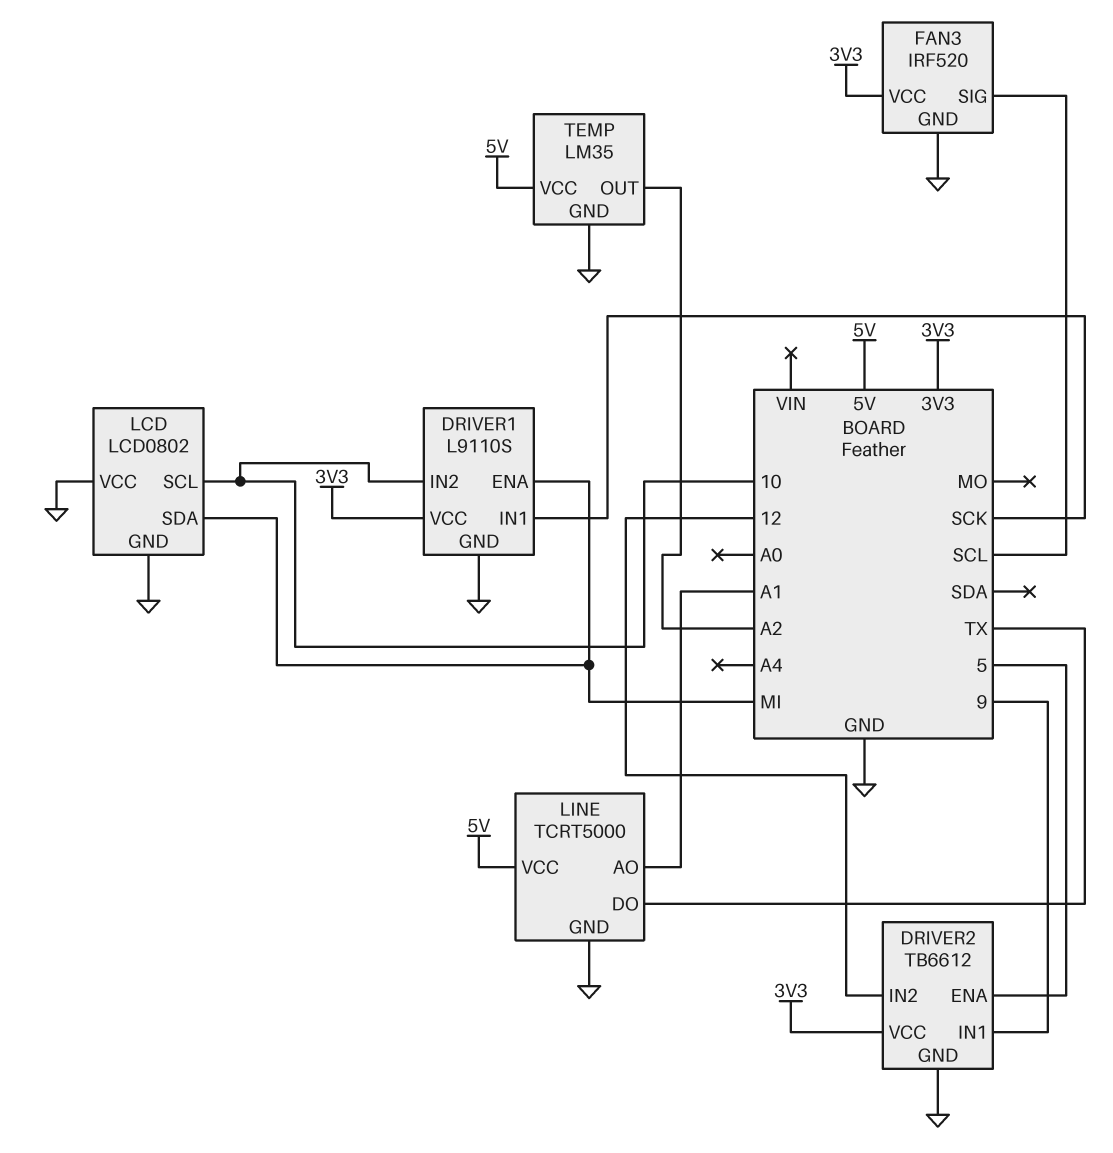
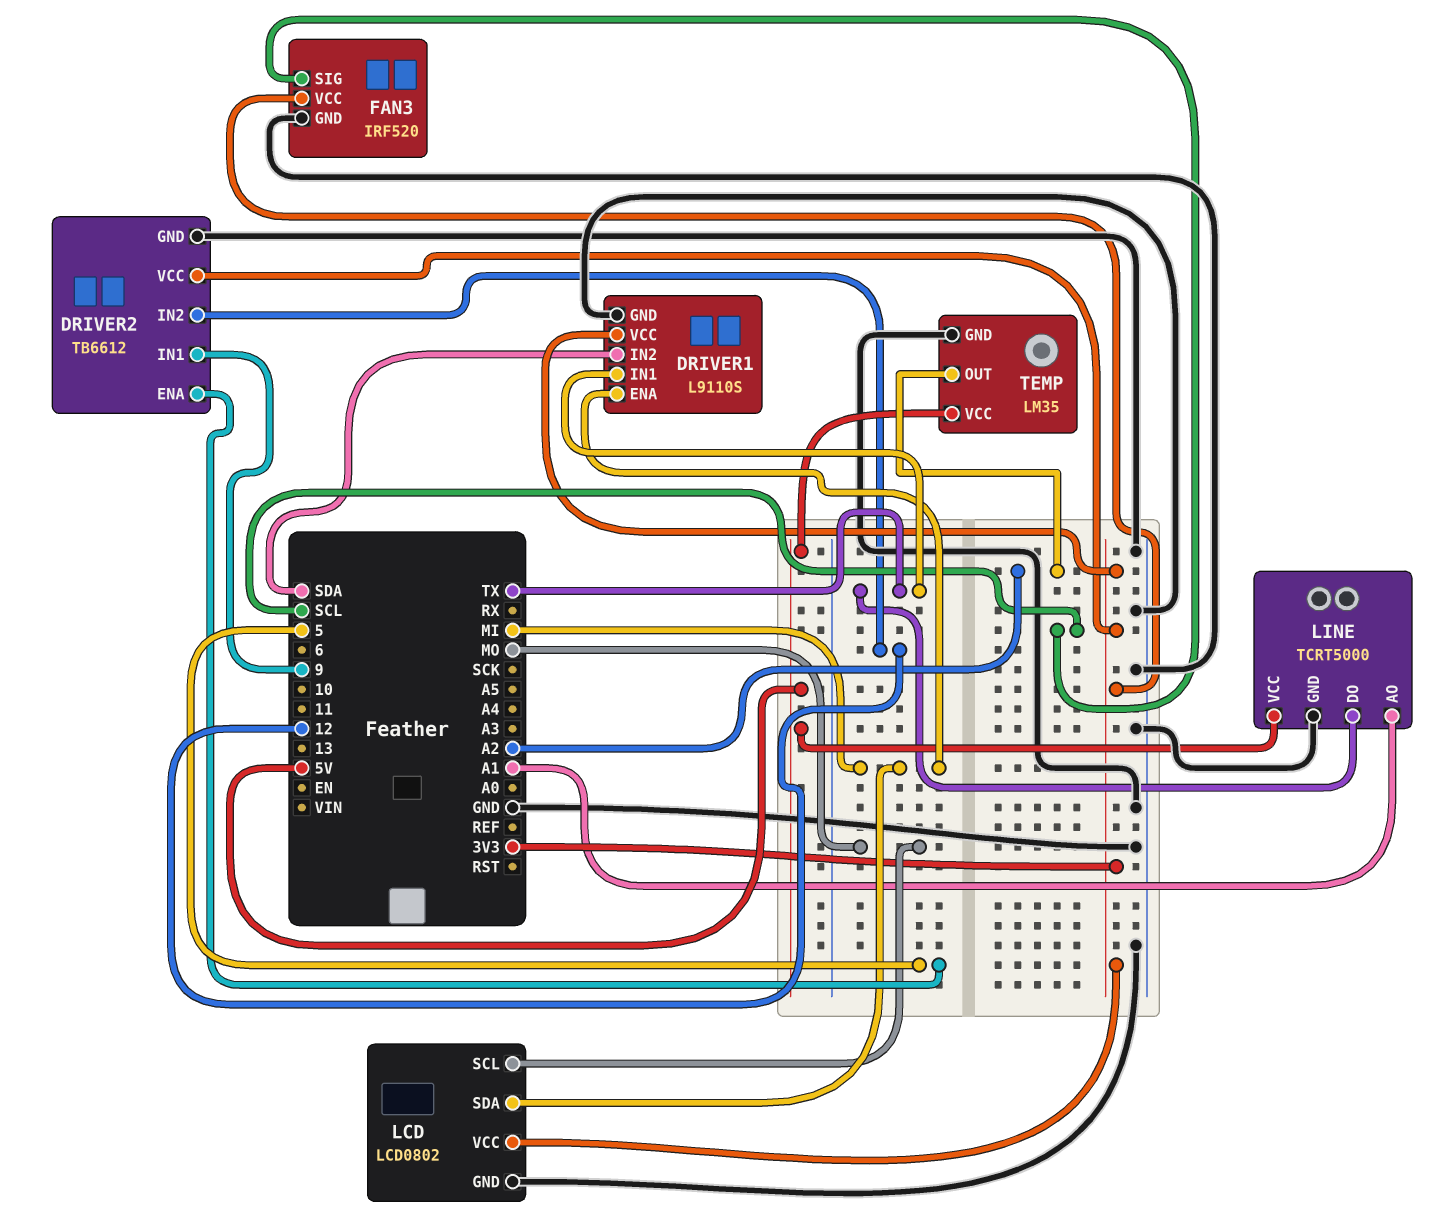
DRIVER1 pin IN1: SCK -> TX
DRIVER1 pin IN2: 10 -> SDA
LCD pin SCL: 10 -> MO
LCD pin VCC: GND -> 3V3

